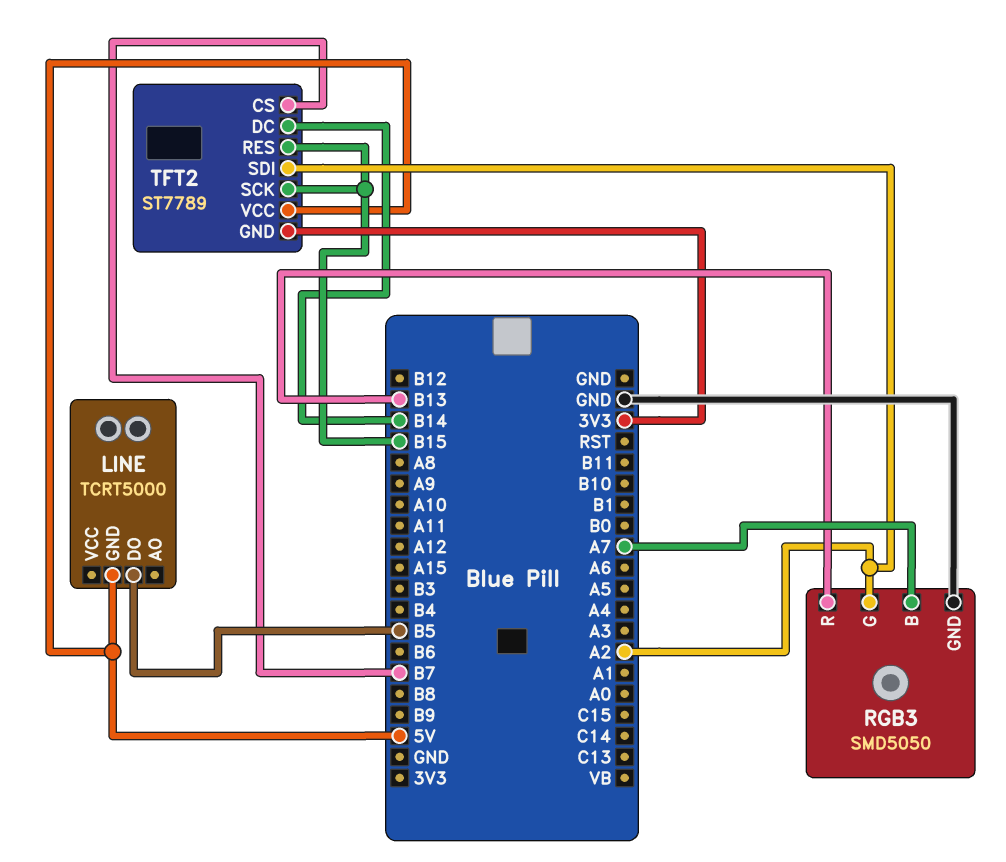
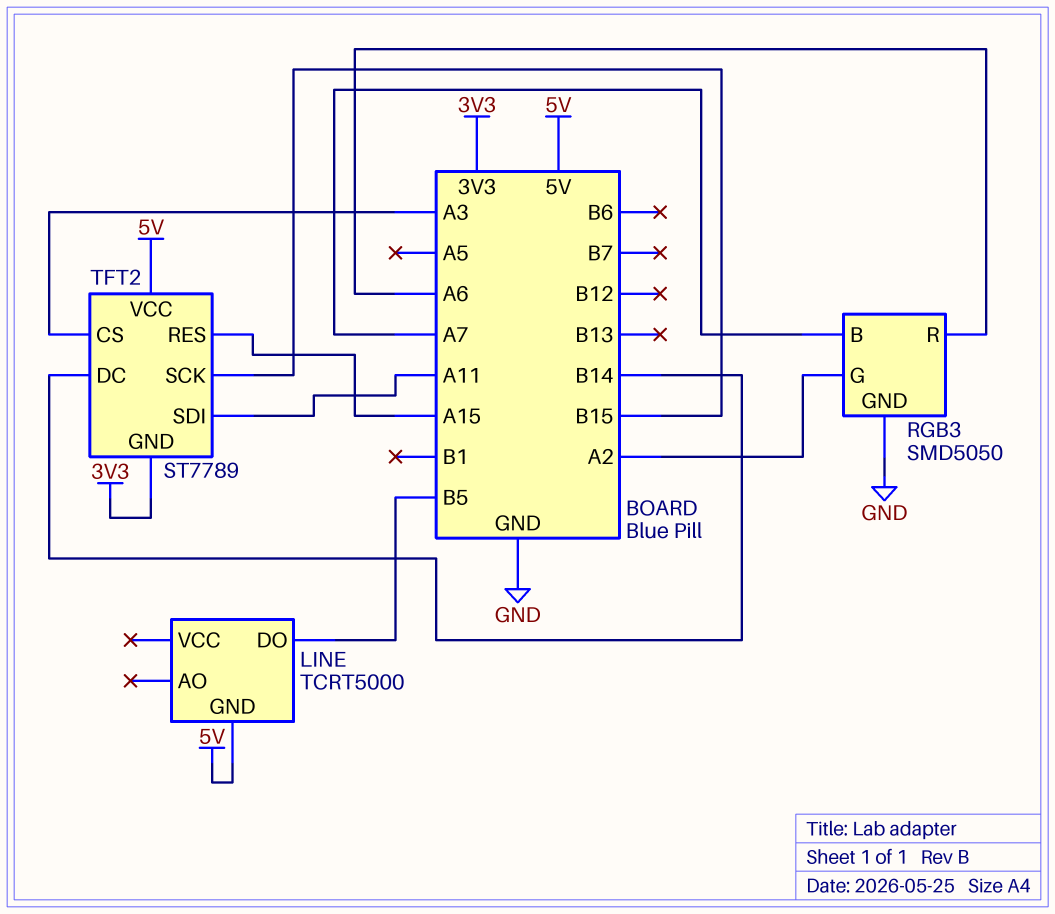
RGB3 pin R: B13 -> A6
TFT2 pin CS: B7 -> A3
TFT2 pin RES: B15 -> A15
TFT2 pin SDI: A2 -> A11

